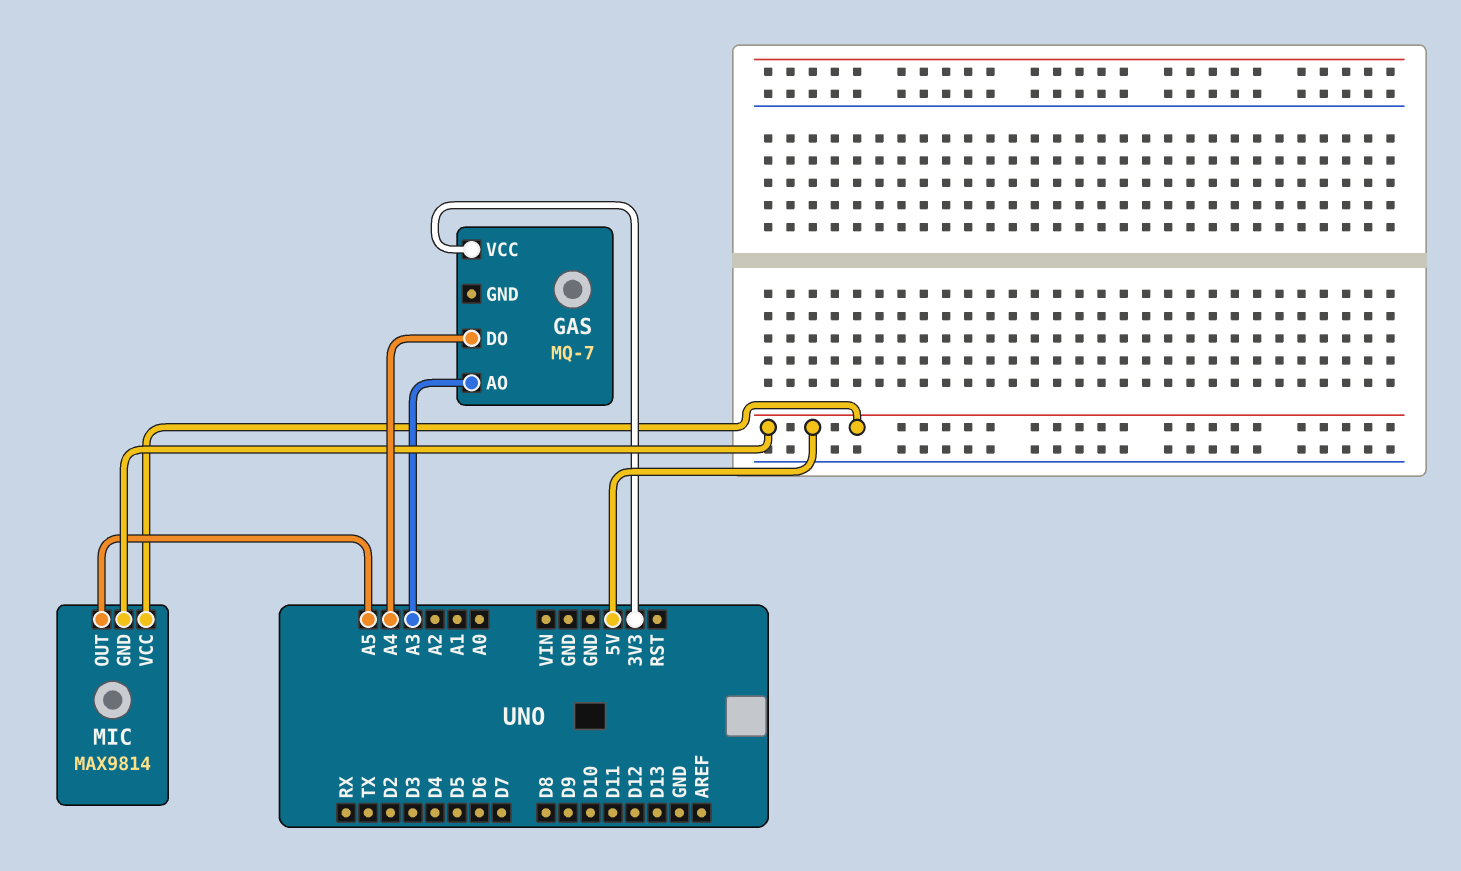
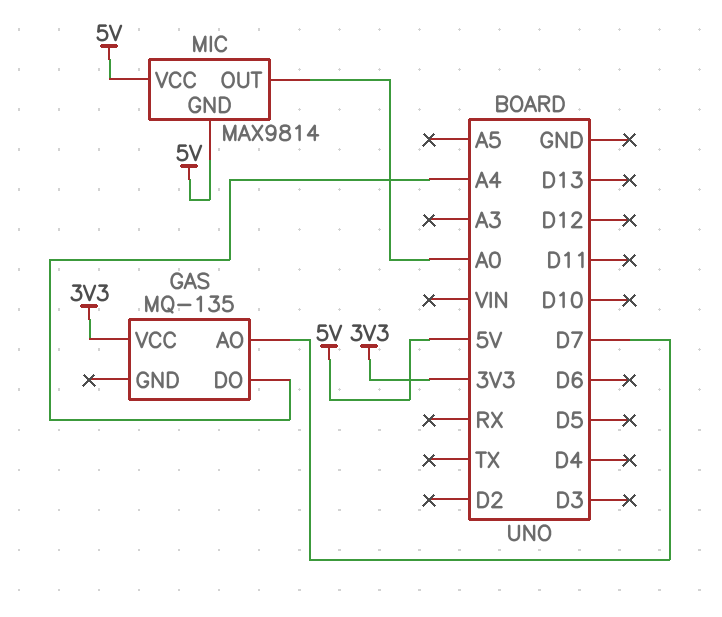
GAS: MQ-7 -> MQ-135
GAS pin AO: A3 -> D7
MIC pin OUT: A5 -> A0

